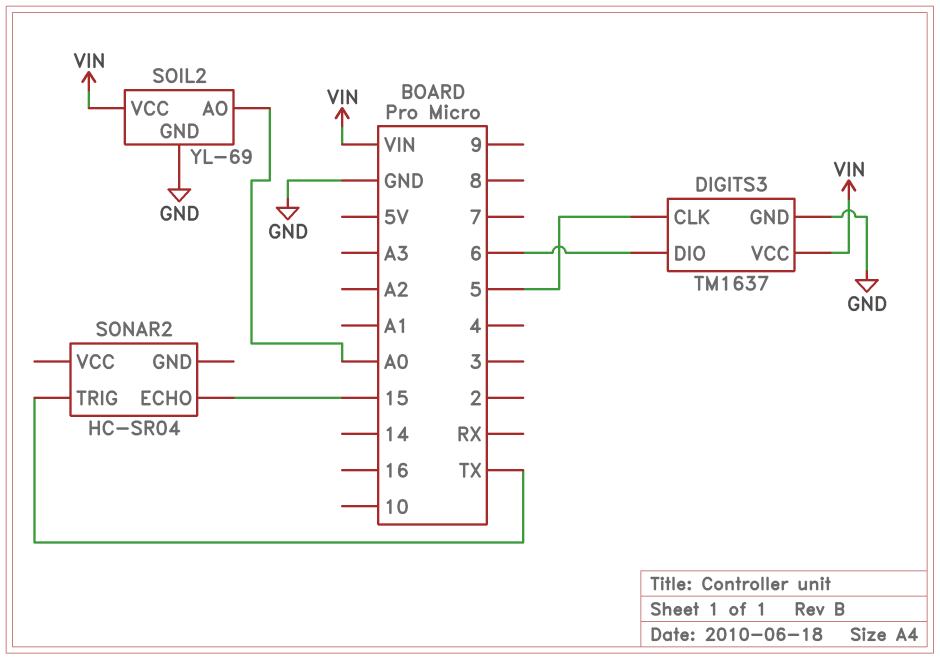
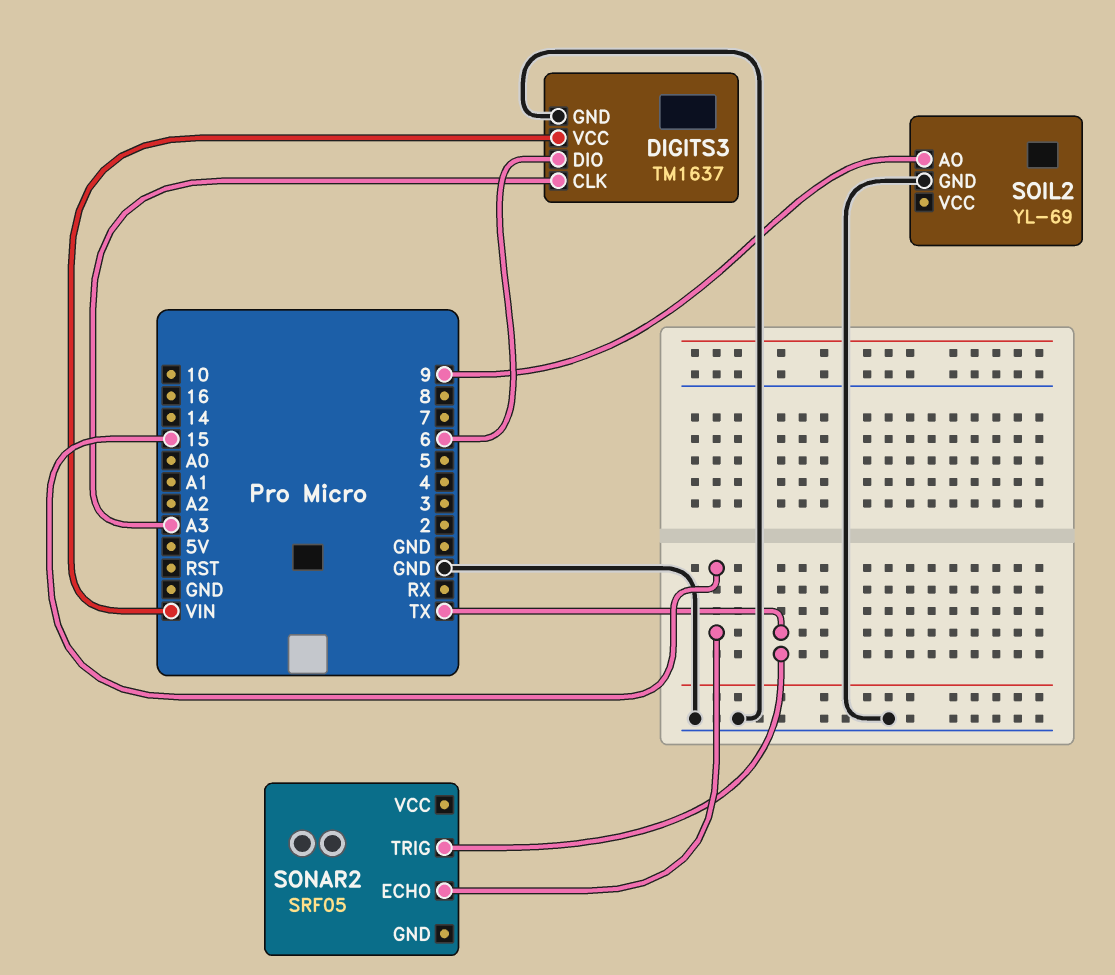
DIGITS3 pin CLK: 5 -> A3
SOIL2 pin AO: A0 -> 9
SOIL2 pin VCC: VIN -> none
SONAR2: HC-SR04 -> SRF05

